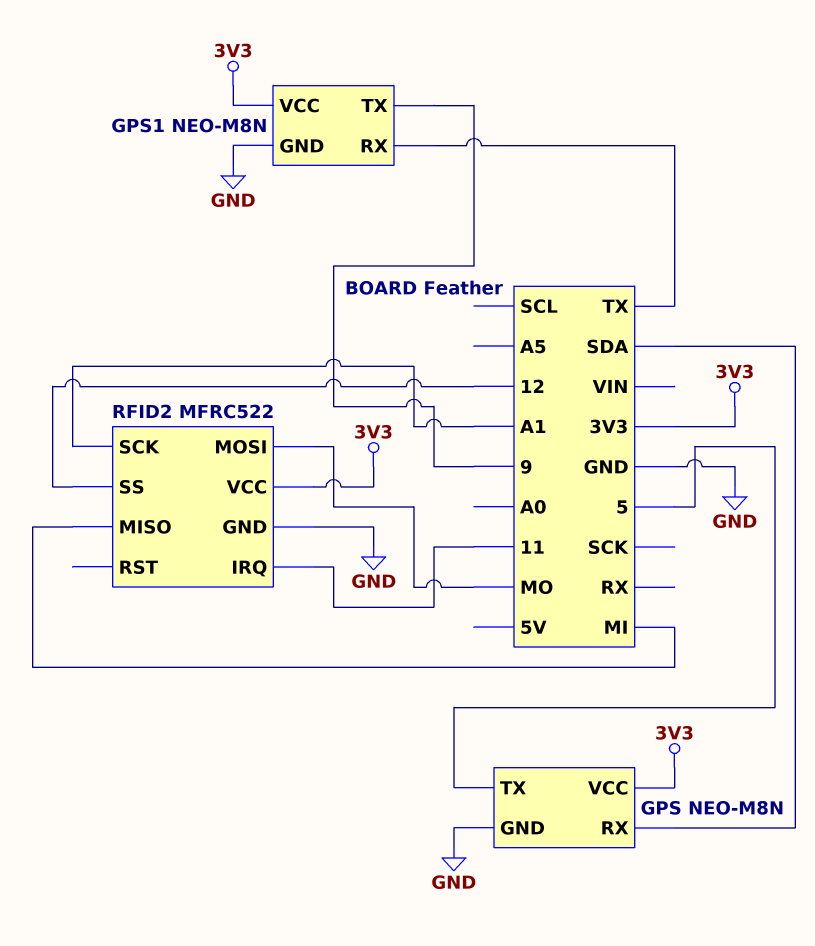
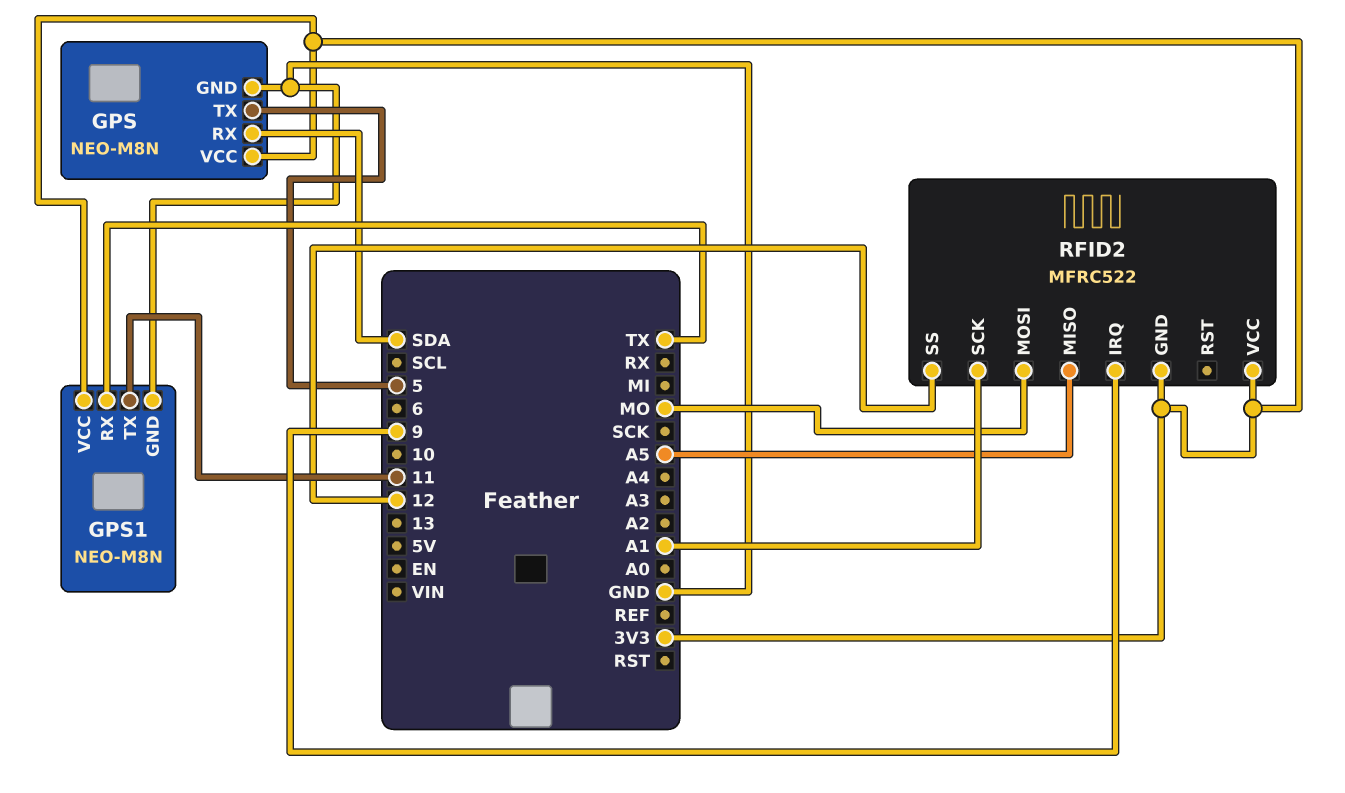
GPS1 pin TX: 9 -> 11
RFID2 pin GND: GND -> 3V3
RFID2 pin IRQ: 11 -> 9
RFID2 pin MISO: MI -> A5

